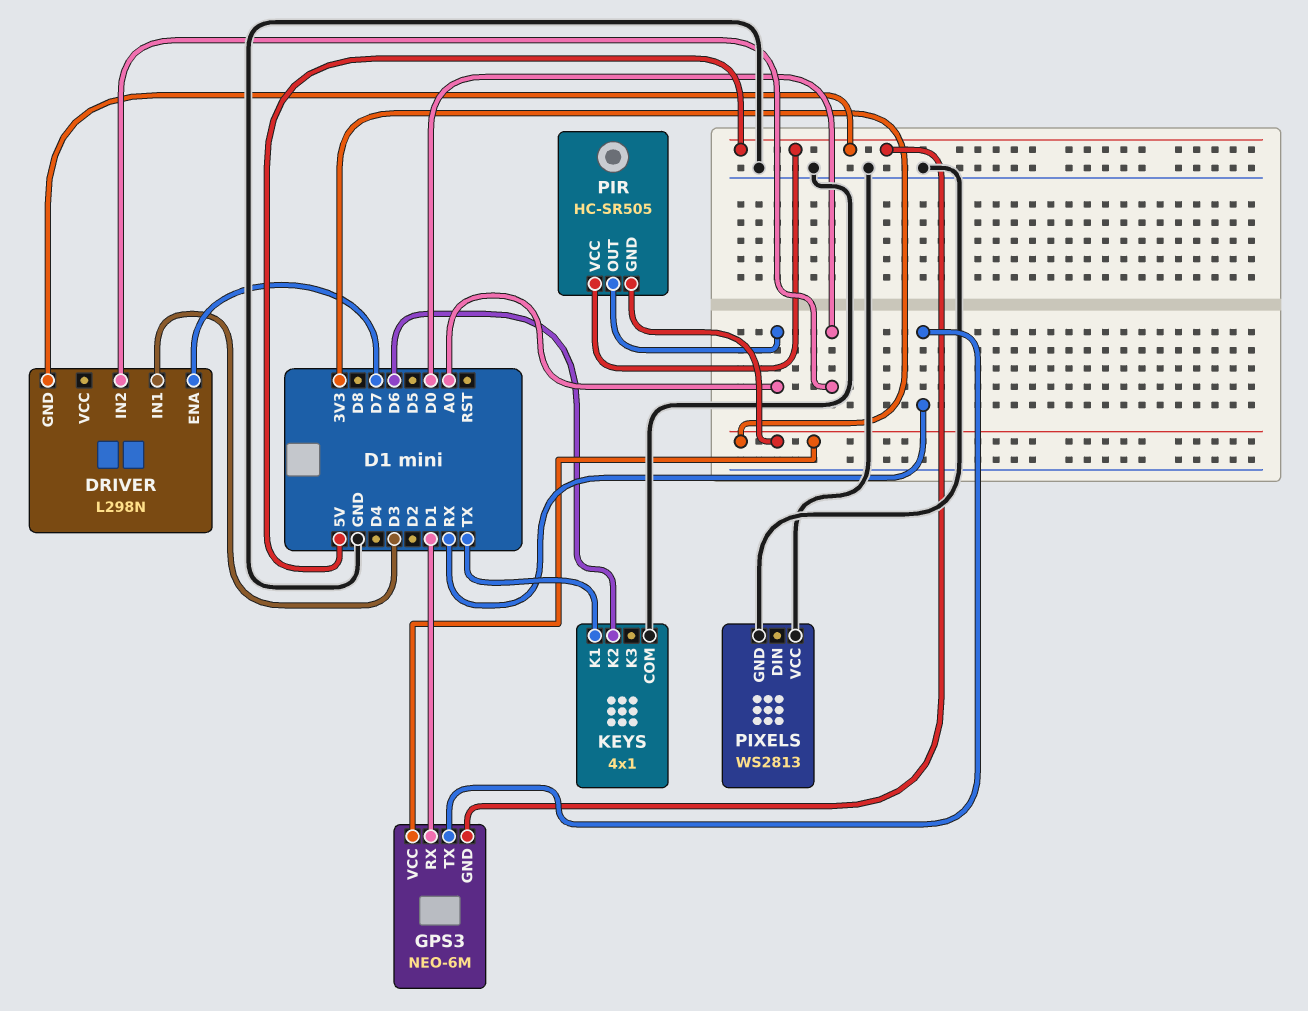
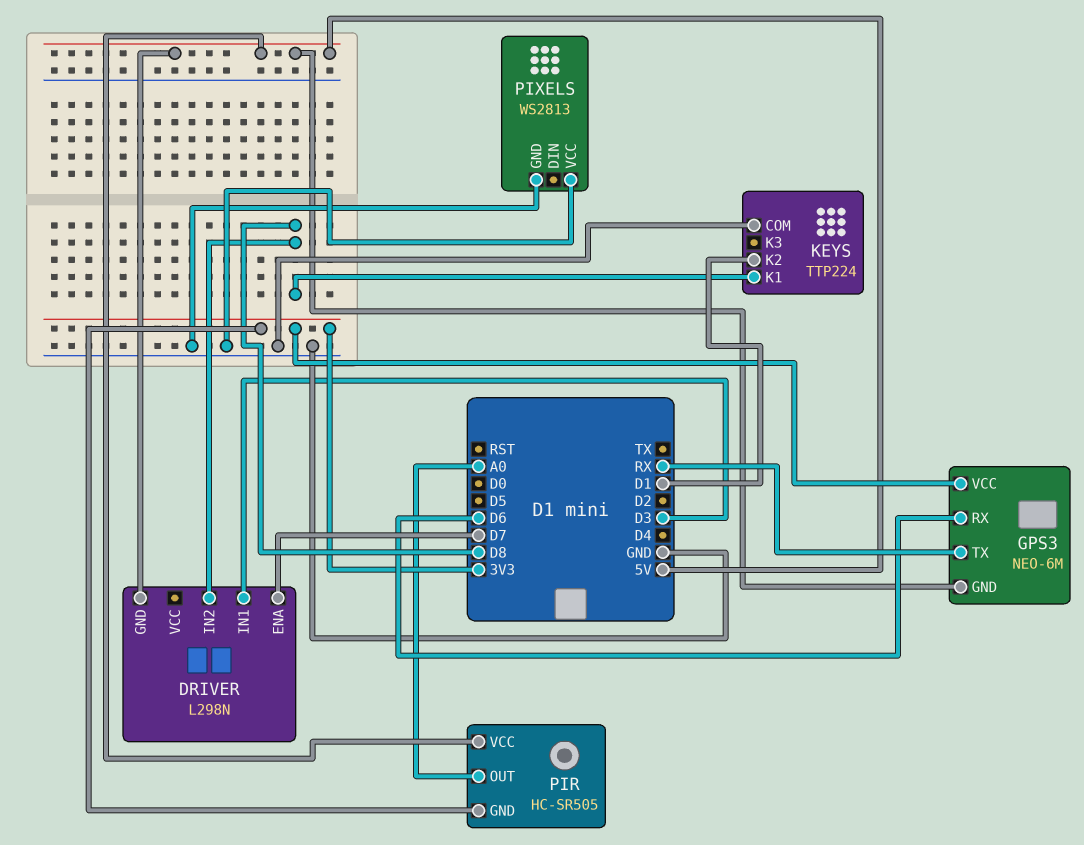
DRIVER pin IN2: D0 -> D8
GPS3 pin RX: D1 -> D6
KEYS: 4x1 -> TTP224
KEYS pin K1: TX -> D8
KEYS pin K2: D6 -> D1

